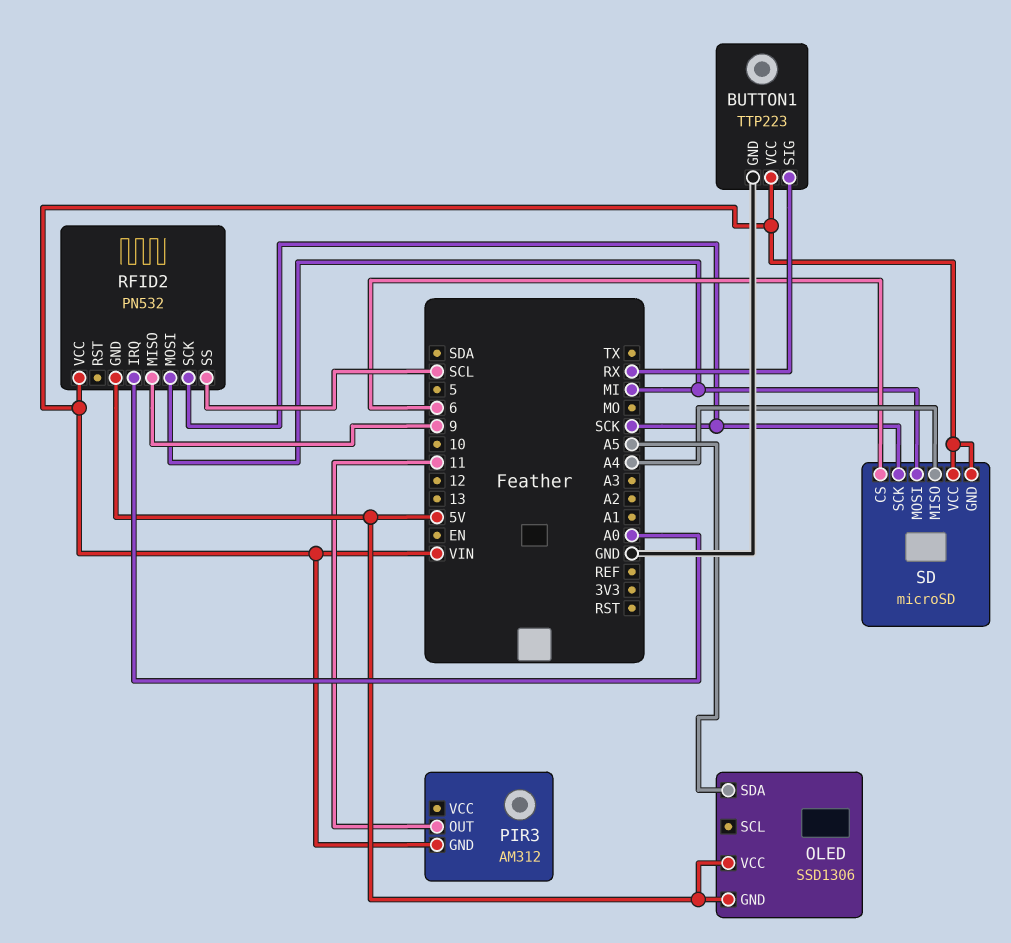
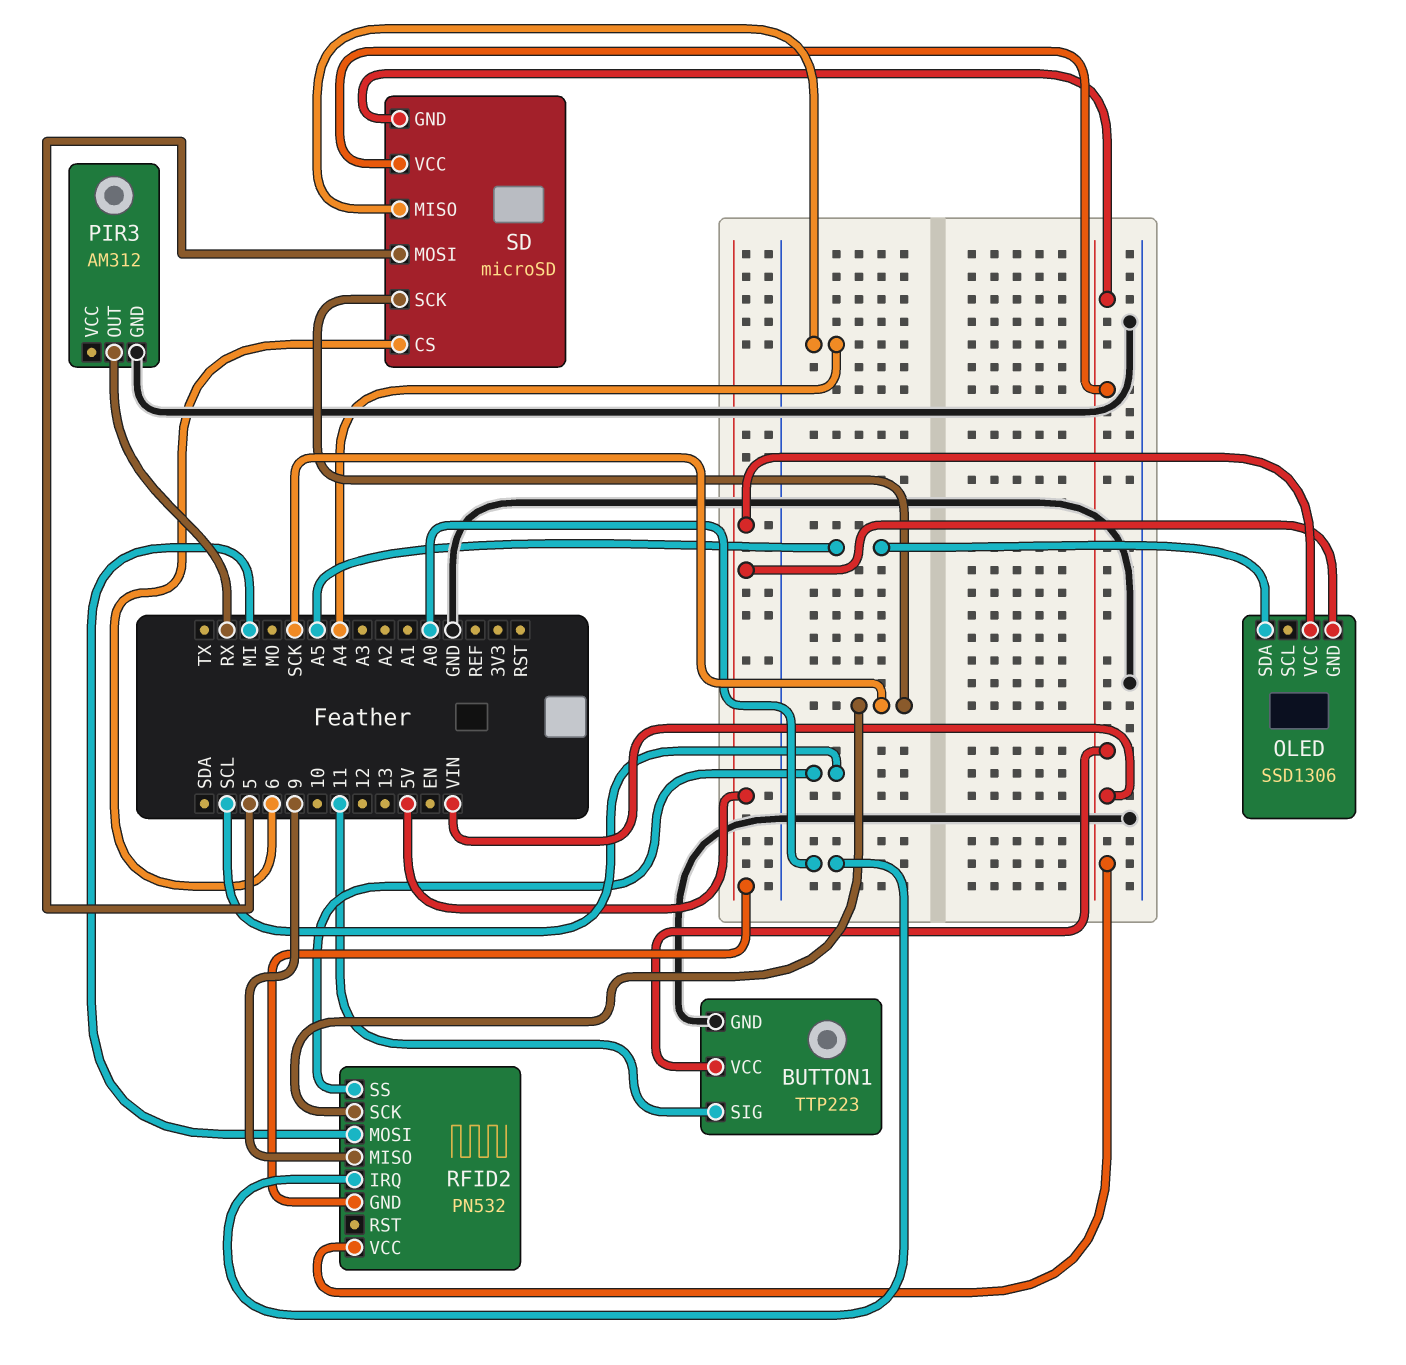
BUTTON1 pin SIG: RX -> 11
PIR3 pin GND: VIN -> GND
PIR3 pin OUT: 11 -> RX
SD pin MOSI: MI -> 5

